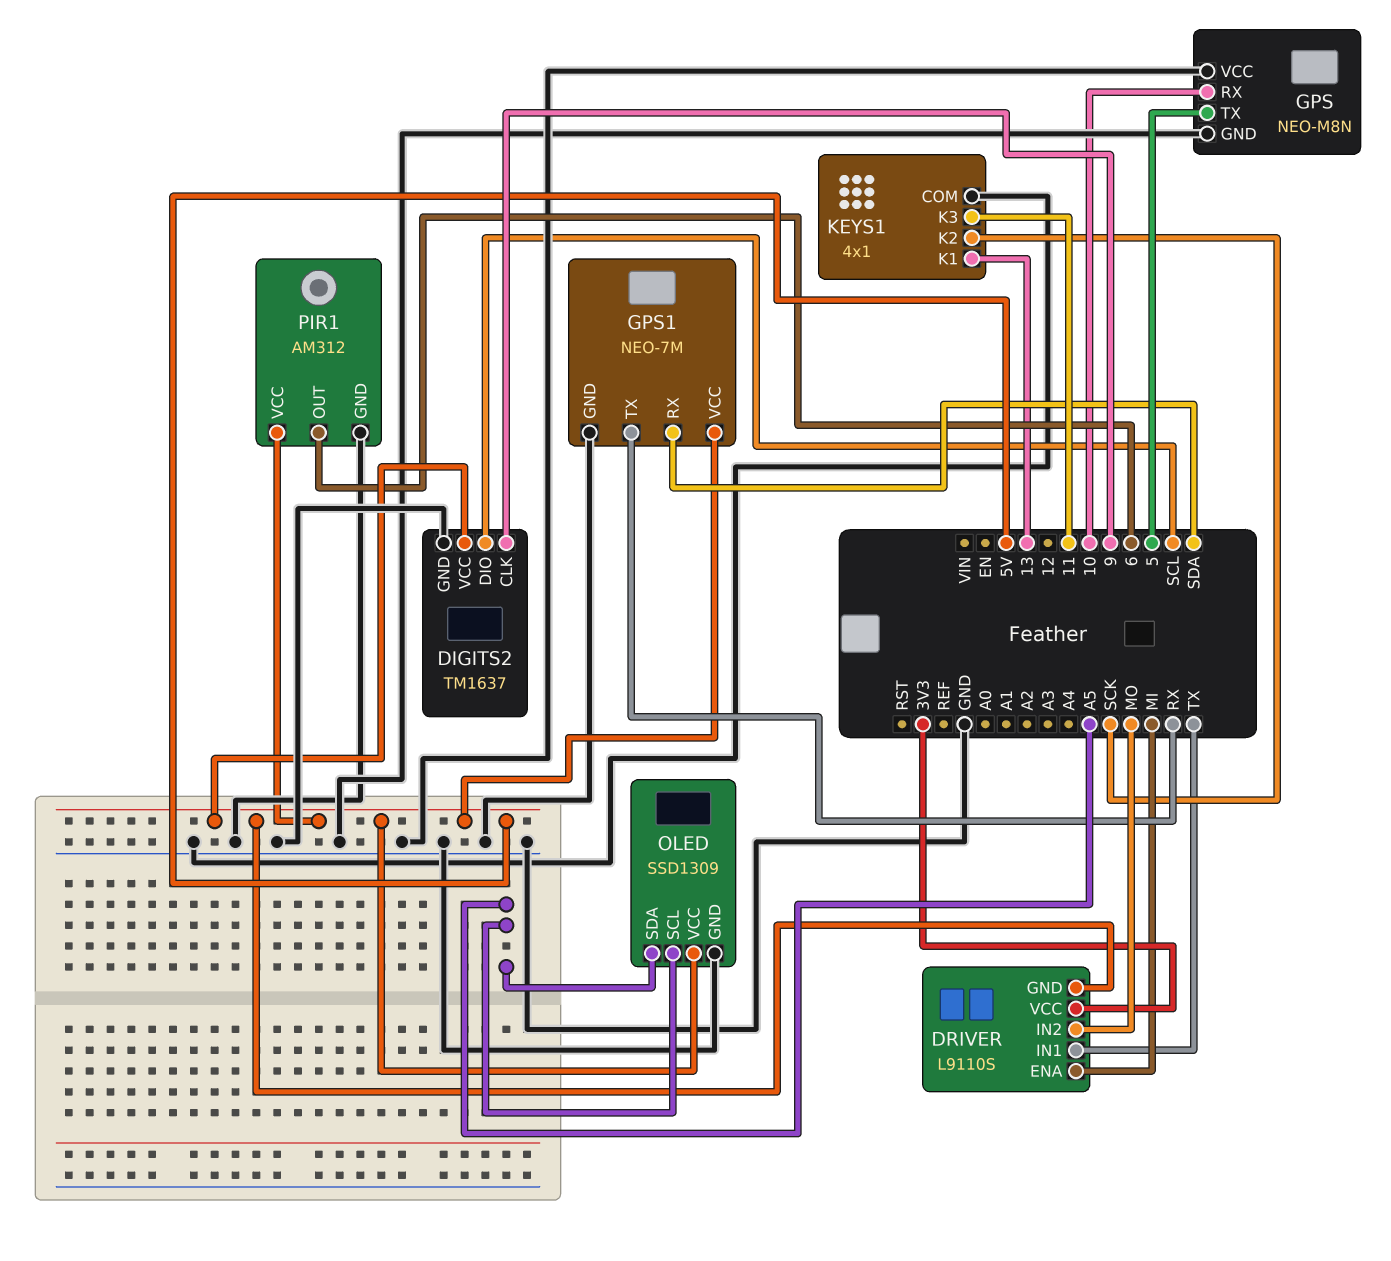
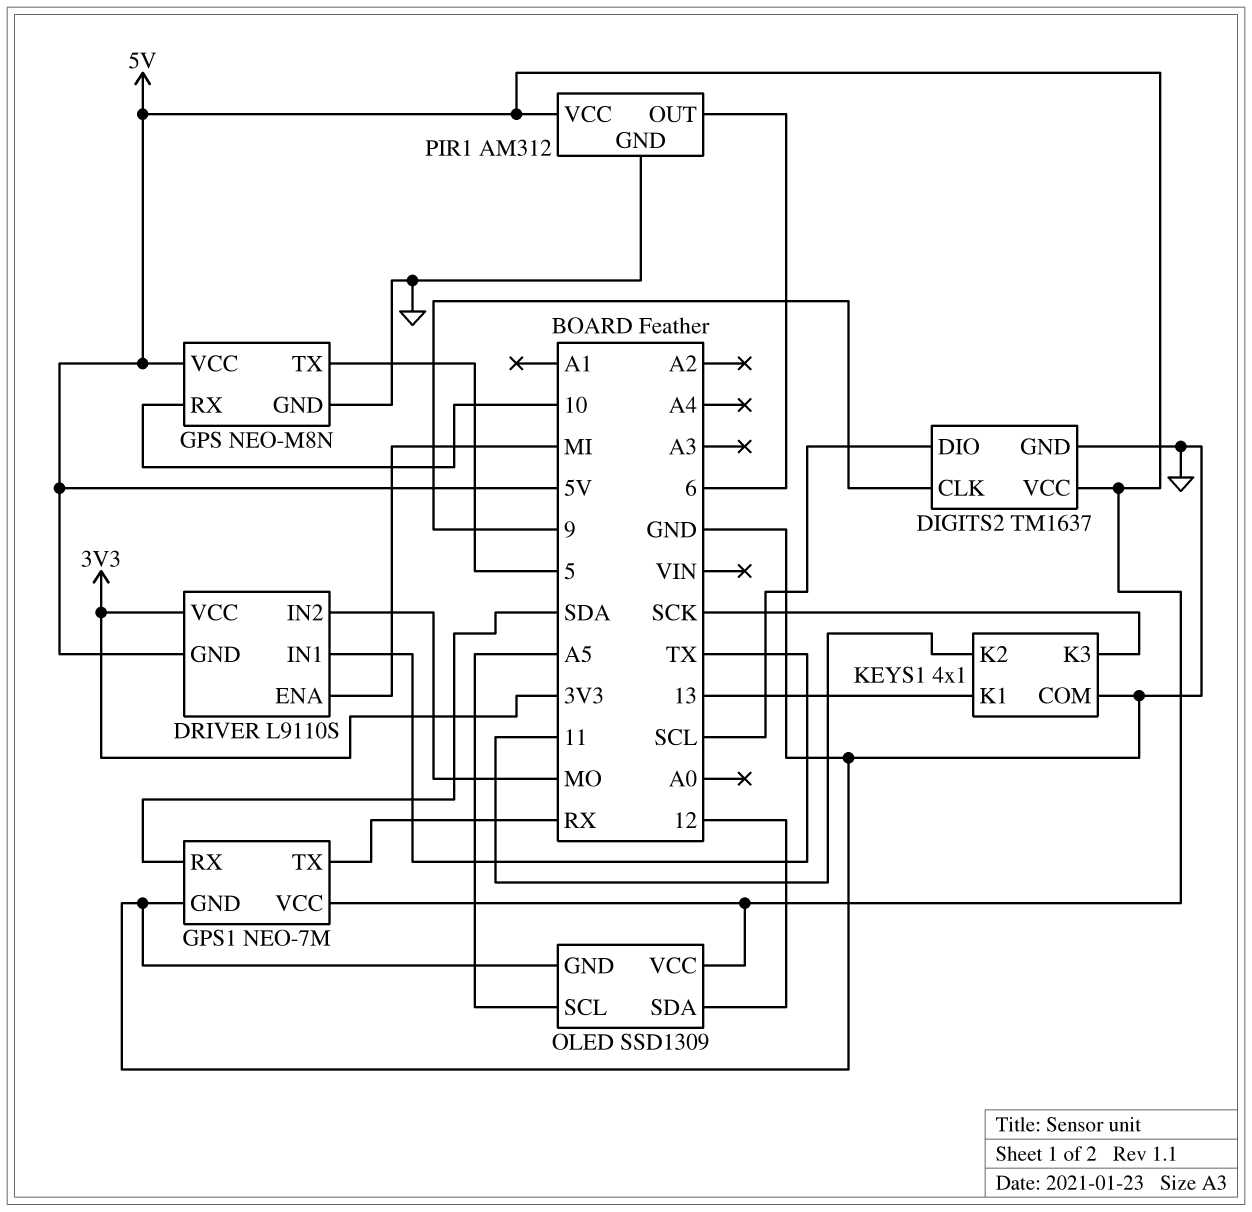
GPS pin VCC: GND -> 5V
KEYS1 pin K2: SCK -> 11
KEYS1 pin K3: 11 -> SCK
OLED pin SDA: A5 -> 12

